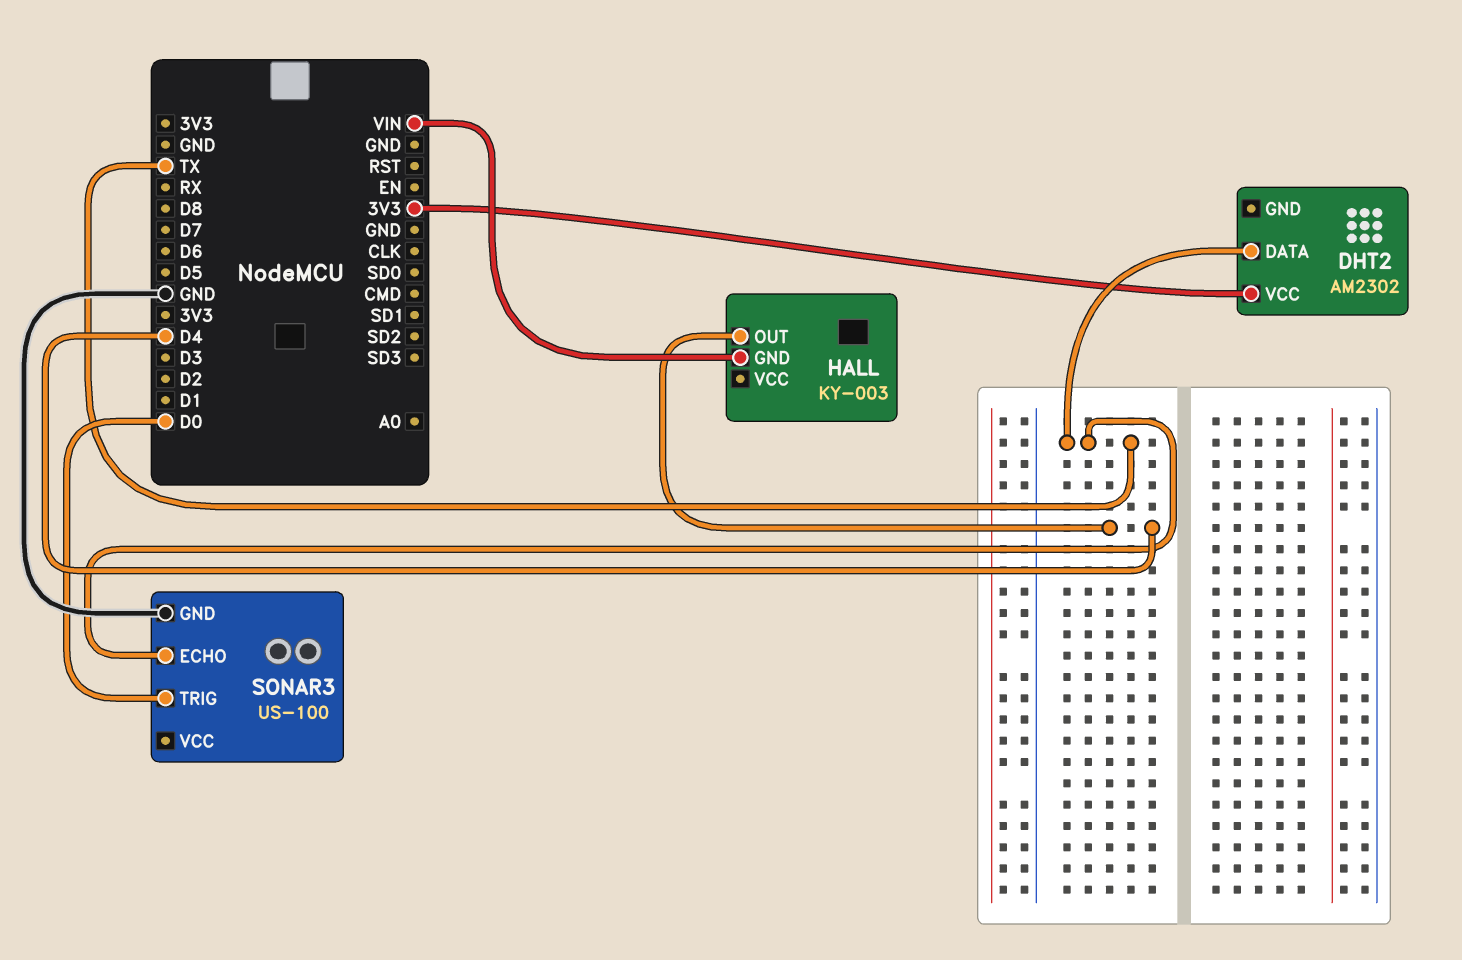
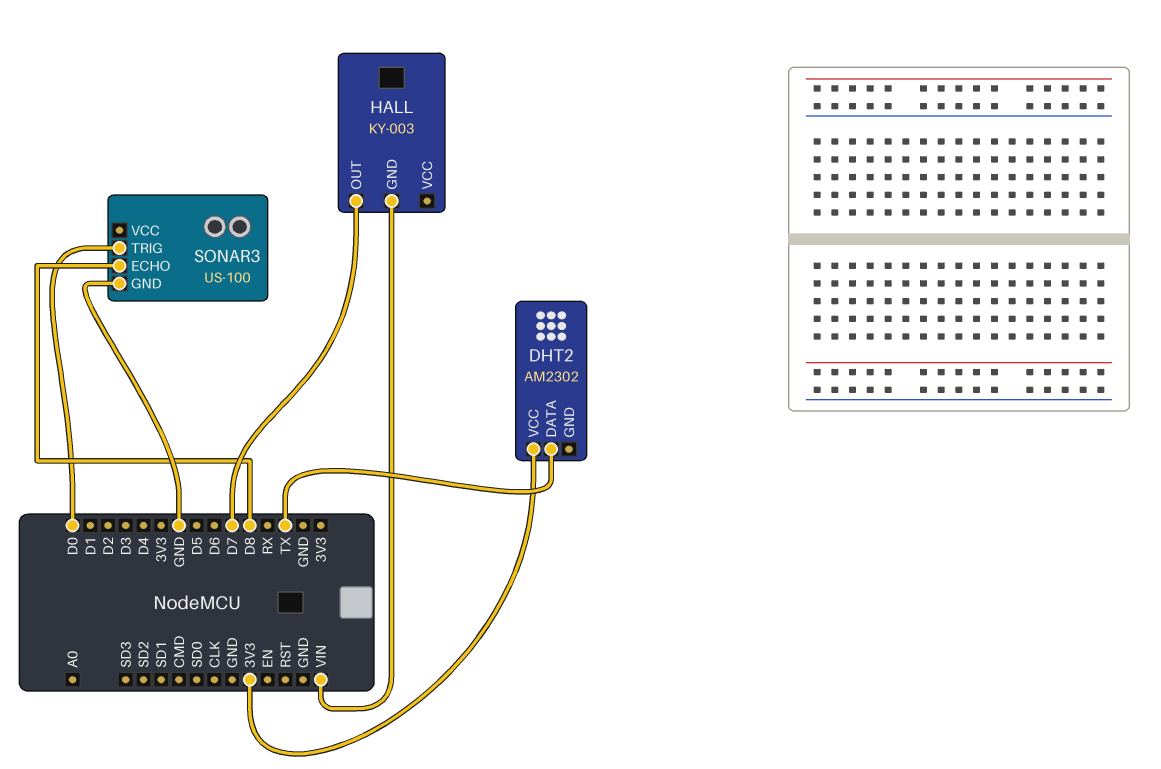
HALL pin OUT: D4 -> D7
SONAR3 pin ECHO: TX -> D8

